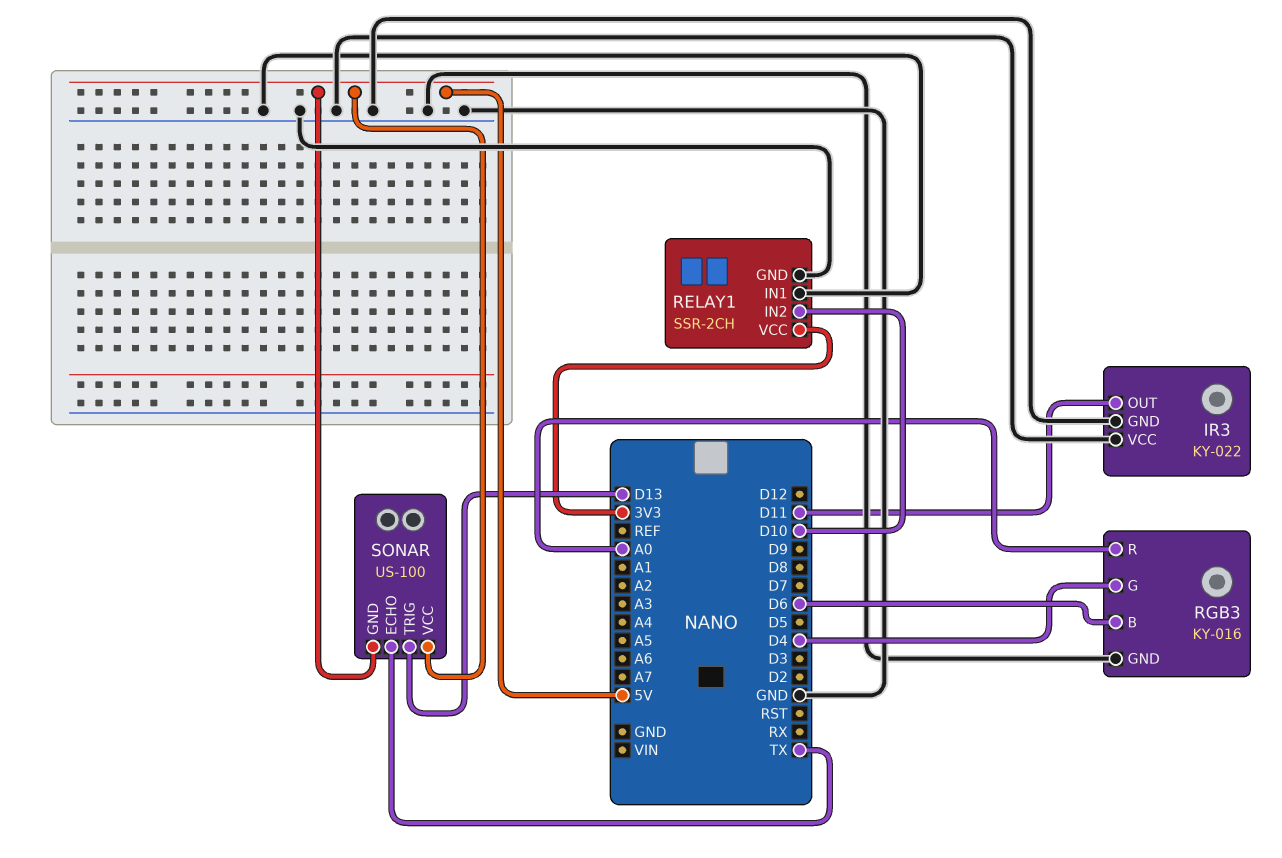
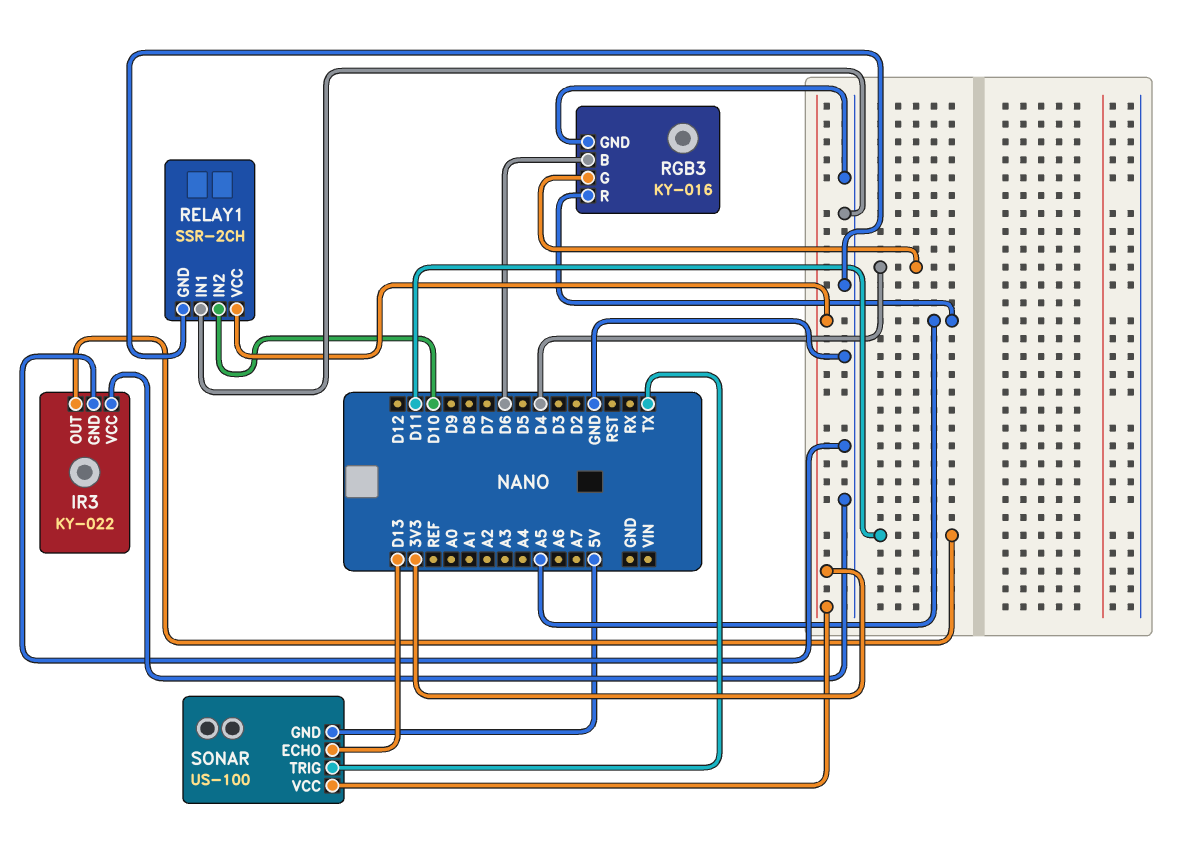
RGB3 pin R: A0 -> A5
SONAR pin ECHO: TX -> D13
SONAR pin TRIG: D13 -> TX
SONAR pin VCC: 5V -> 3V3

